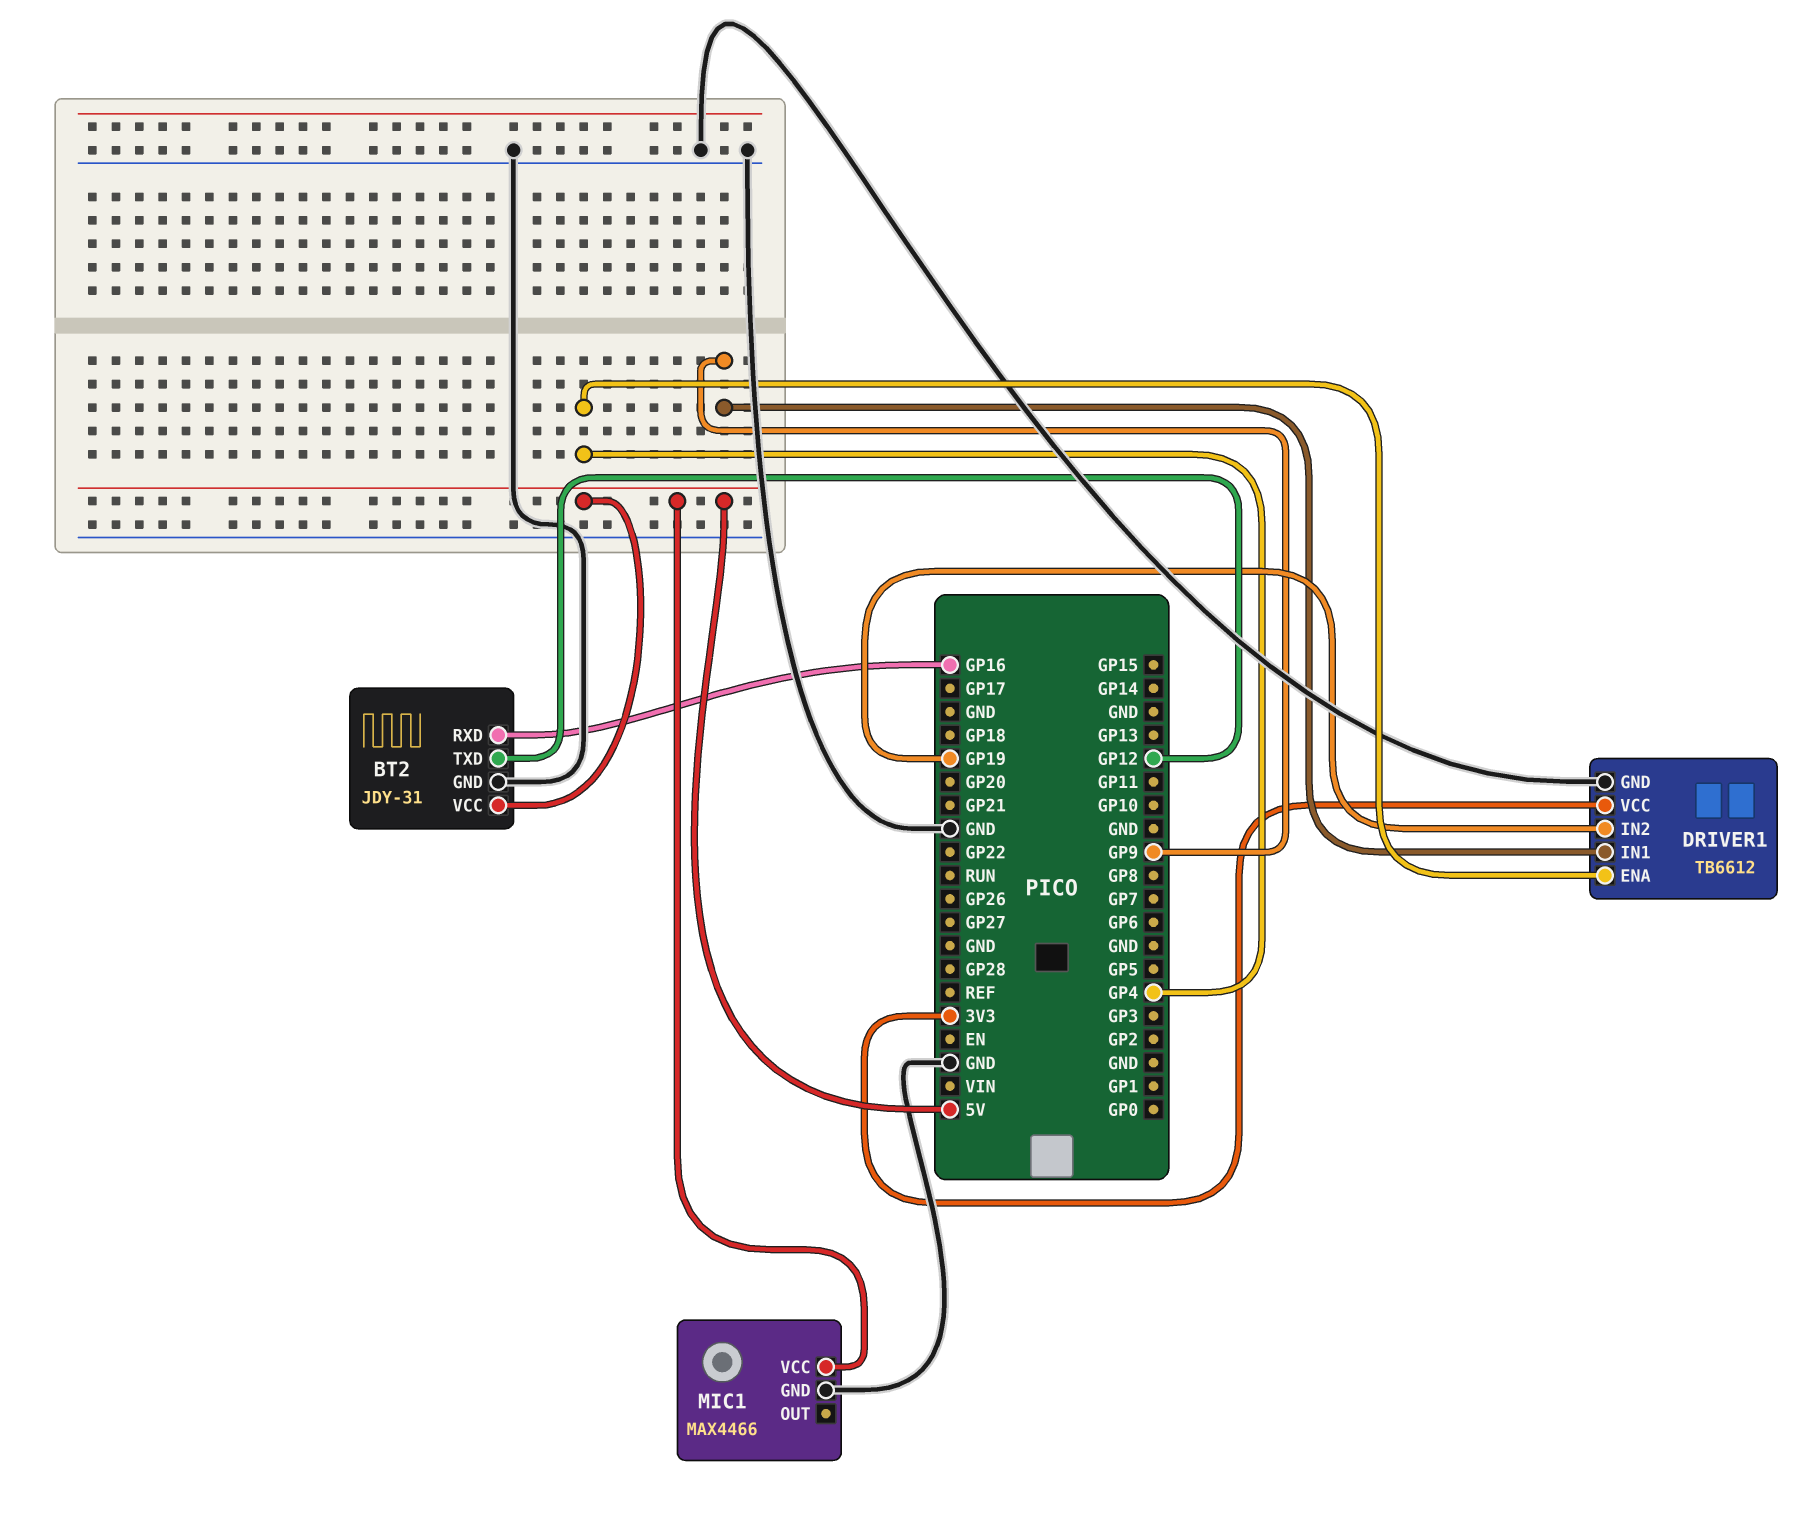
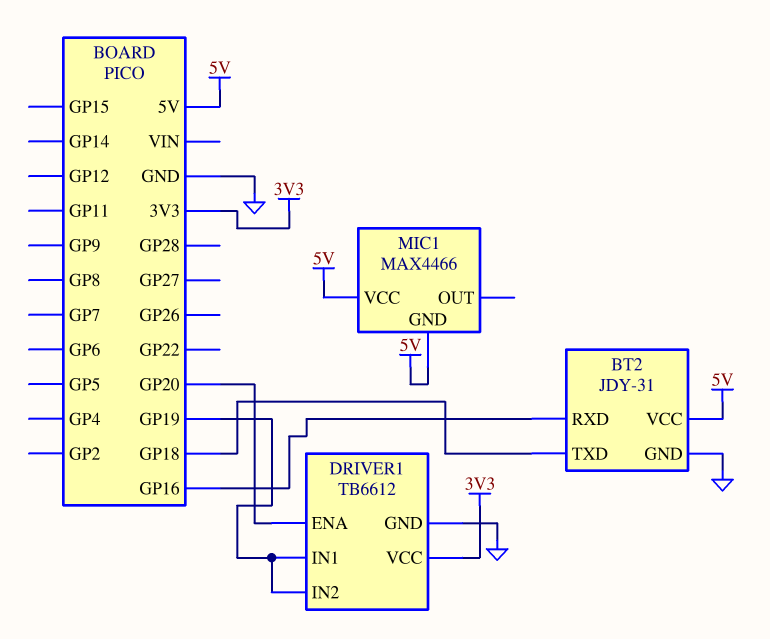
BT2 pin TXD: GP12 -> GP18
DRIVER1 pin ENA: GP4 -> GP20
DRIVER1 pin IN1: GP9 -> GP19
MIC1 pin GND: GND -> 5V

